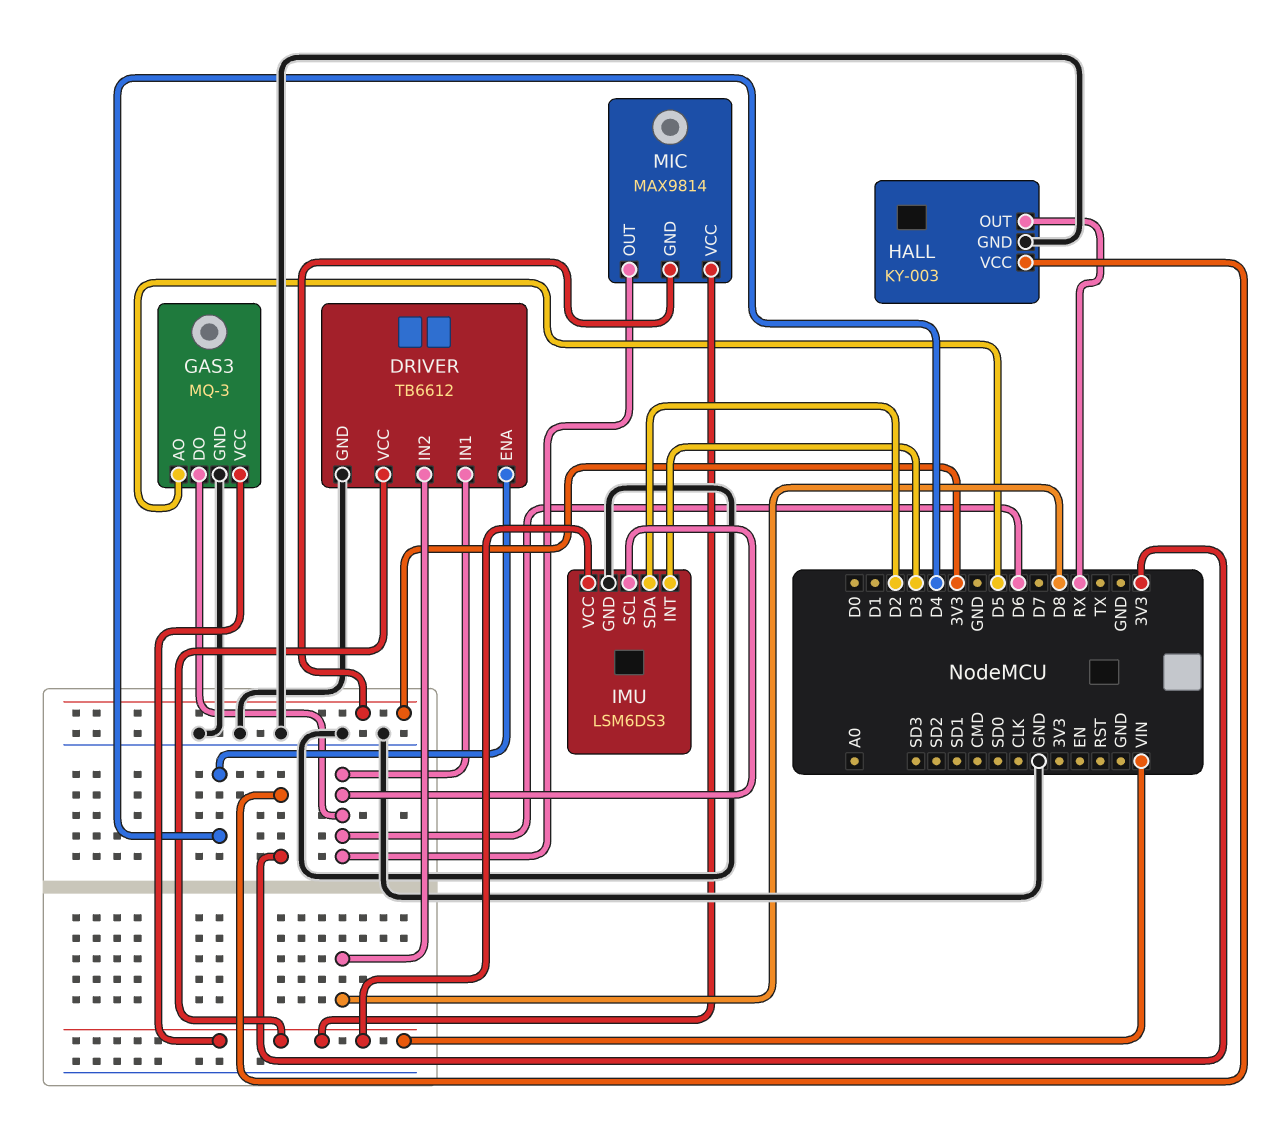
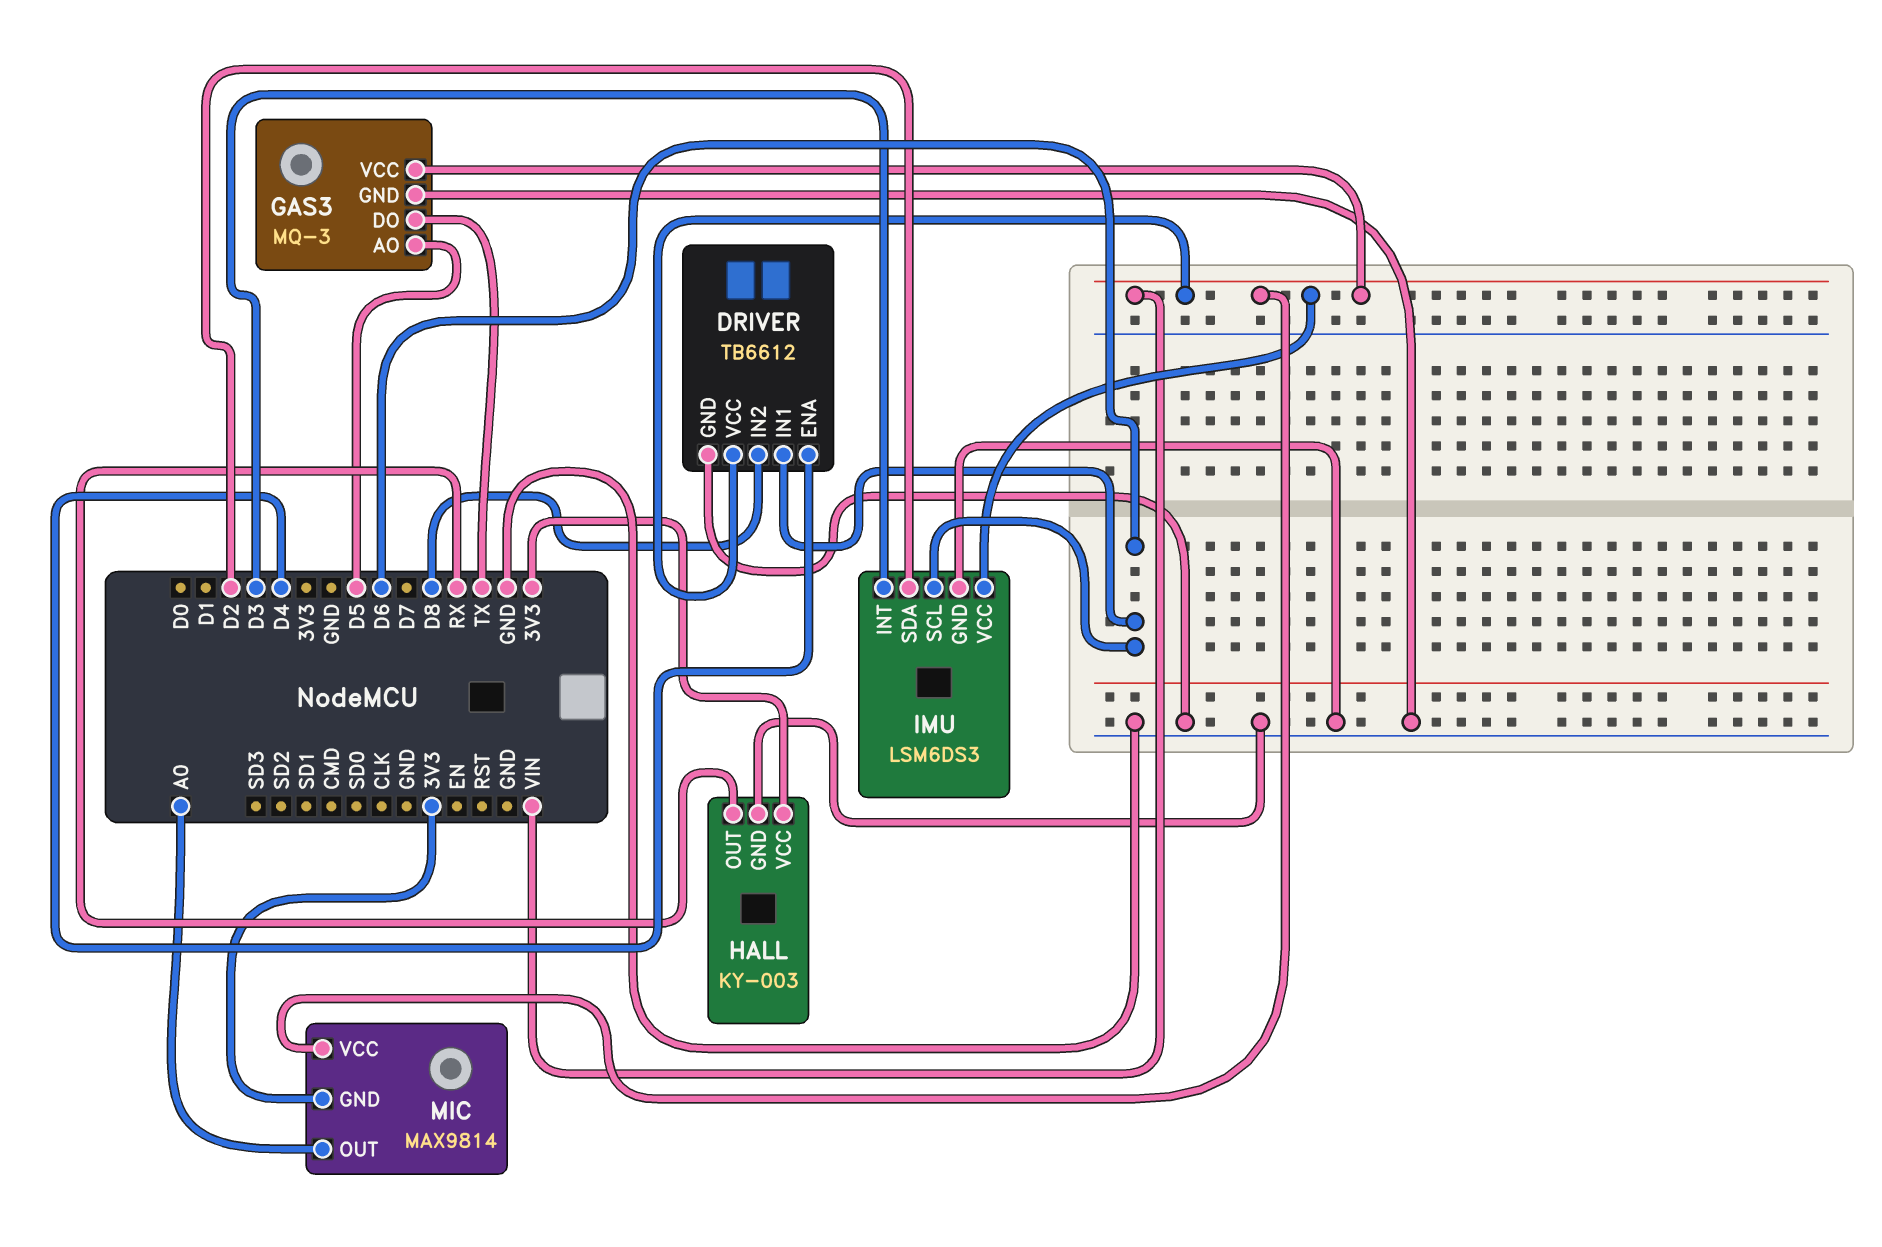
GAS3 pin DO: D6 -> TX
MIC pin OUT: D6 -> A0

